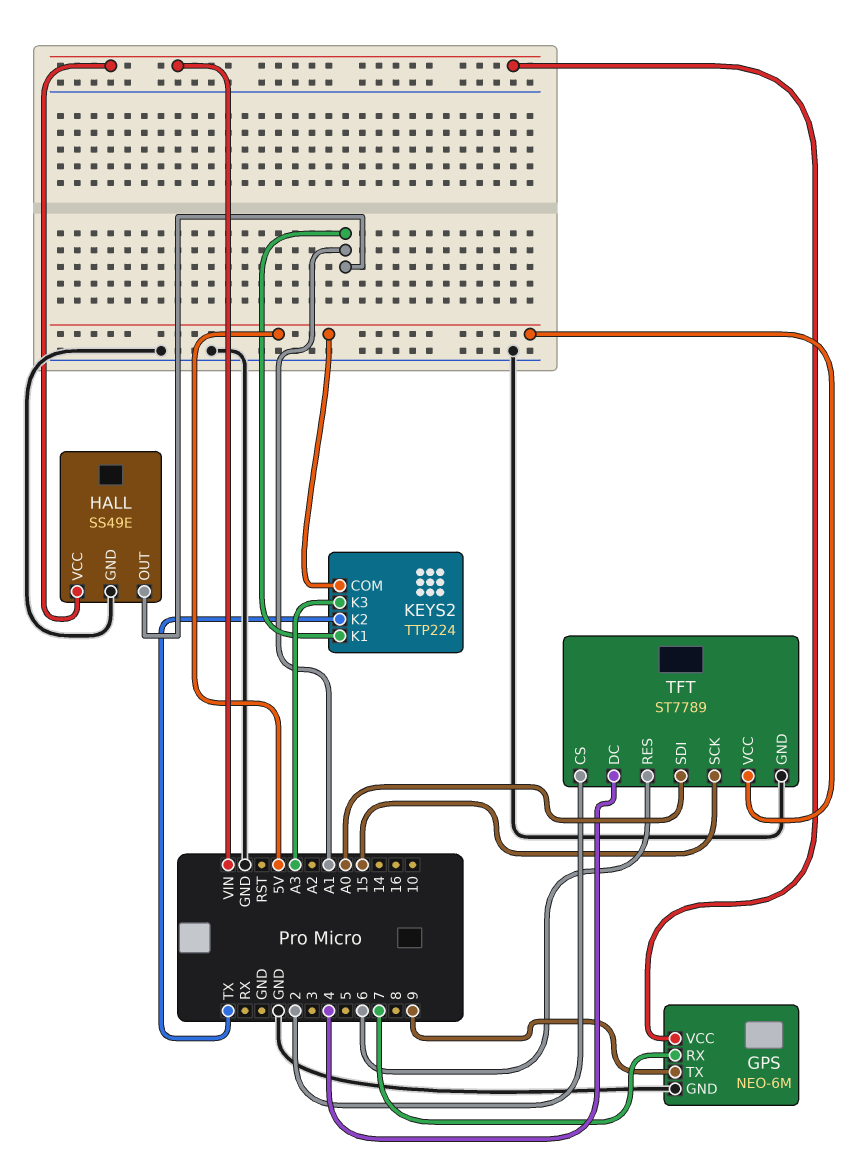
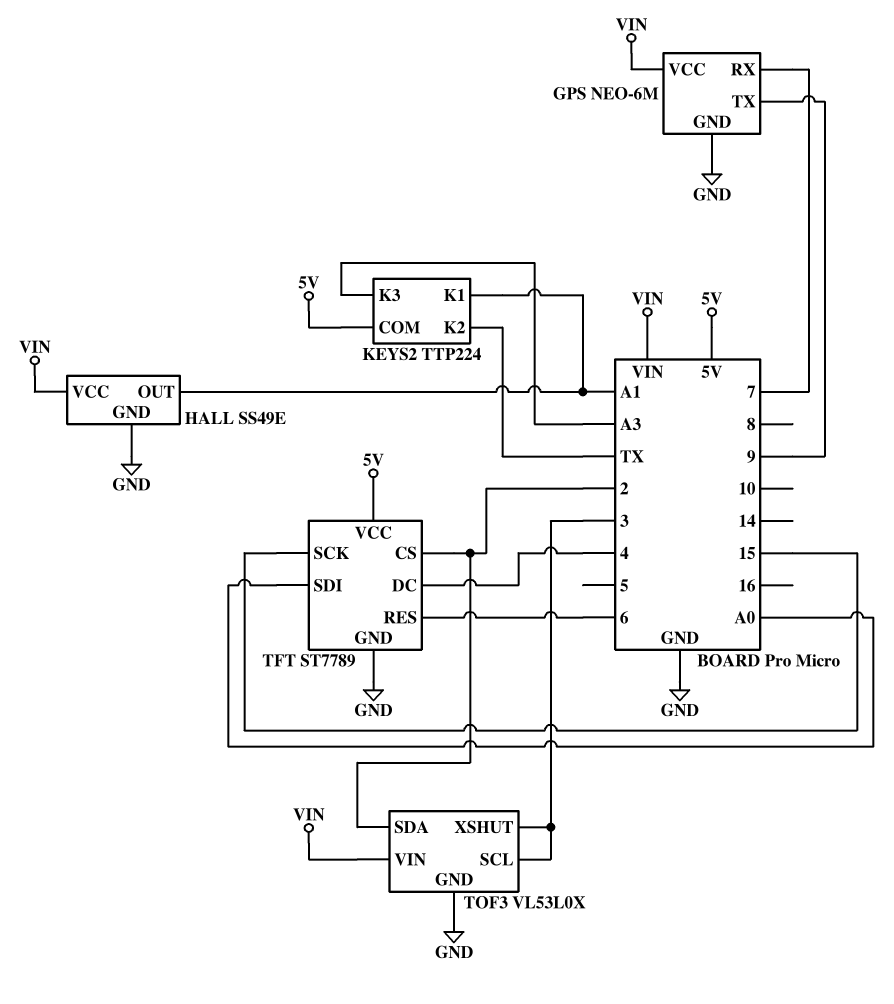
TOF3: none -> VL53L0X
TOF3 pin GND: none -> GND
TOF3 pin SCL: none -> 3
TOF3 pin SDA: none -> 2
TOF3 pin VIN: none -> VIN
TOF3 pin XSHUT: none -> 3

